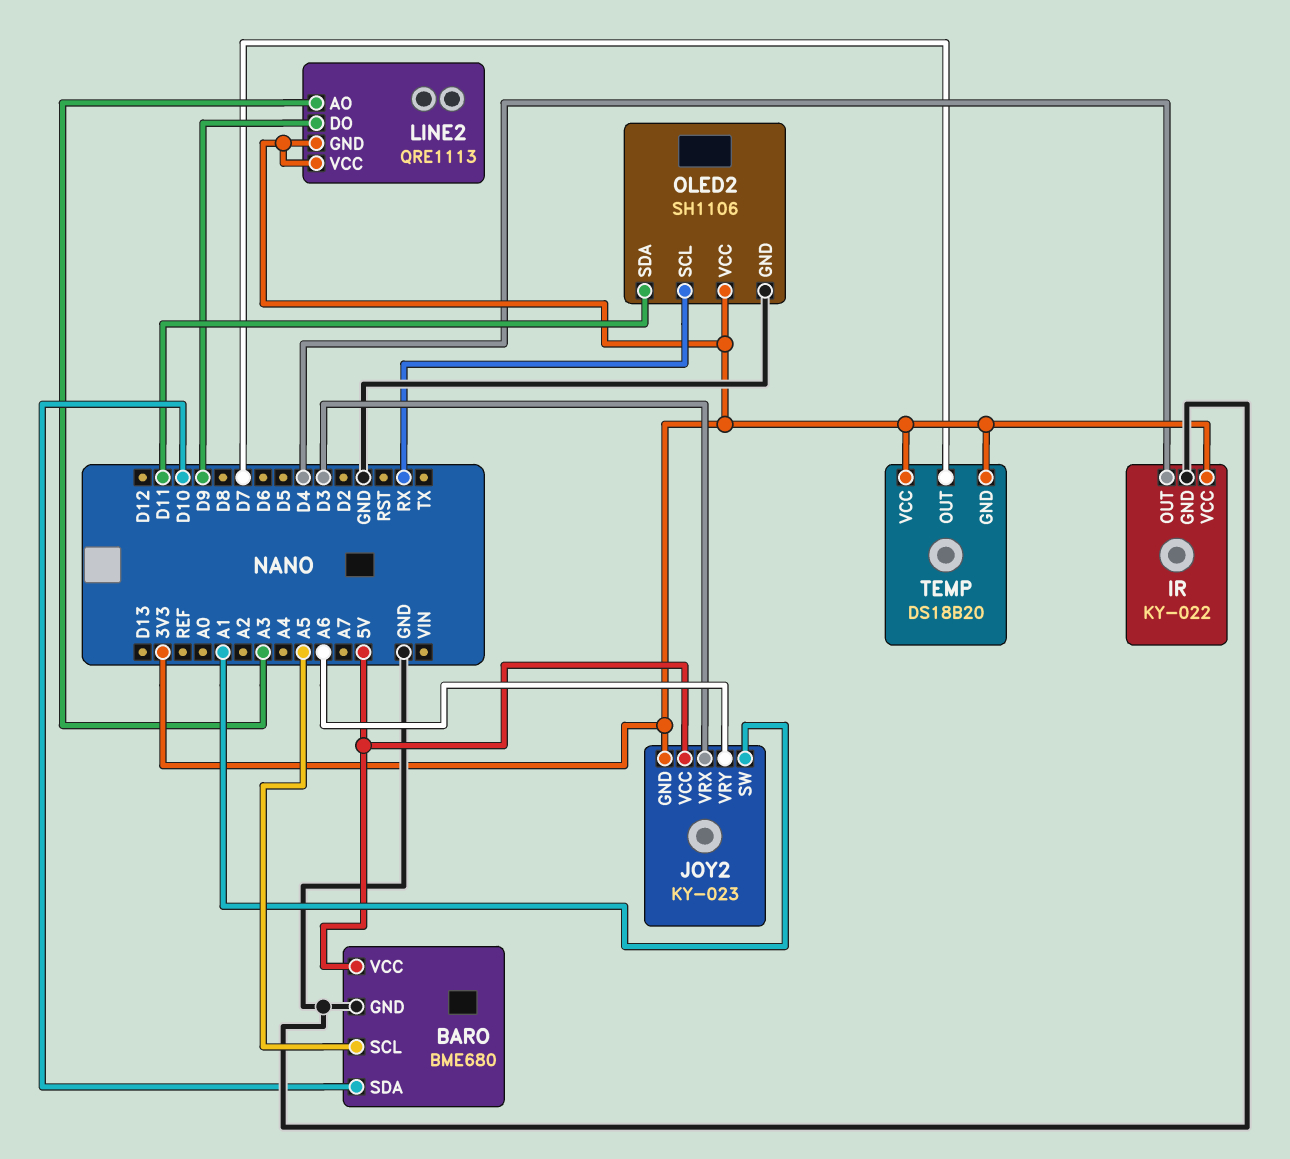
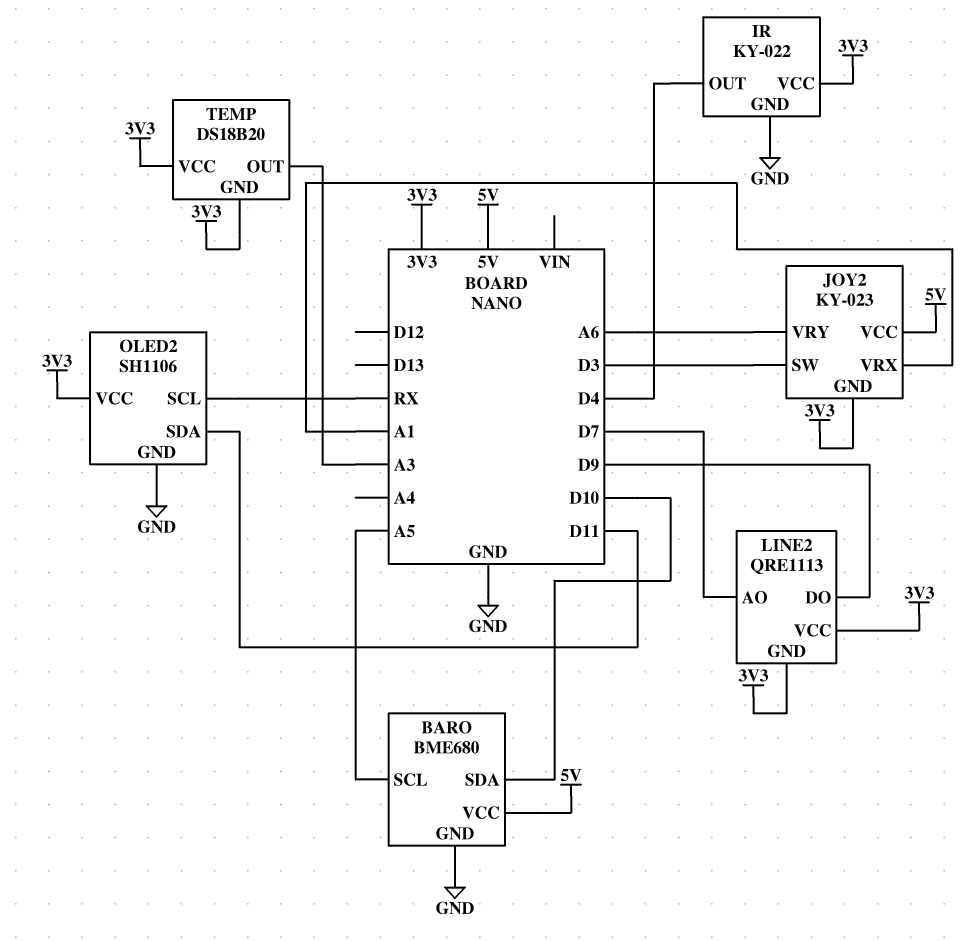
JOY2 pin SW: A1 -> D3
JOY2 pin VRX: D3 -> A1
LINE2 pin AO: A3 -> D7
TEMP pin OUT: D7 -> A3

